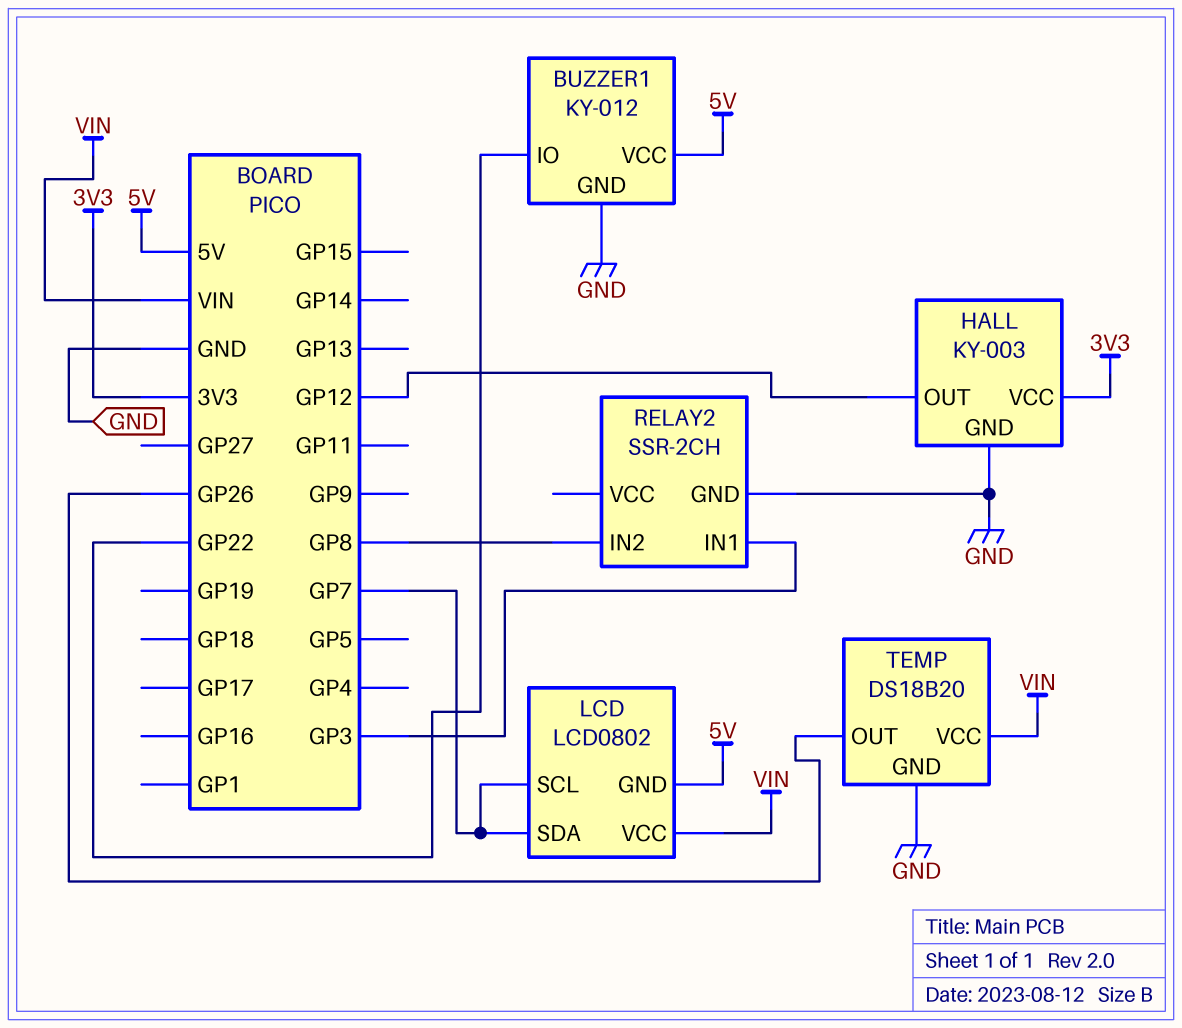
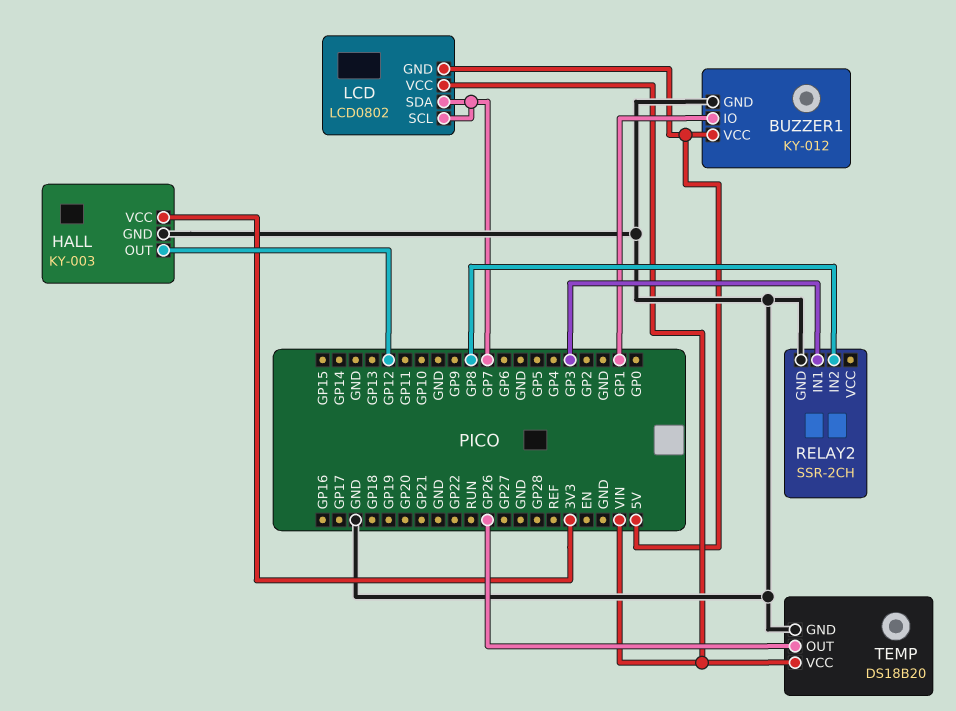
BUZZER1 pin IO: GP22 -> GP1

